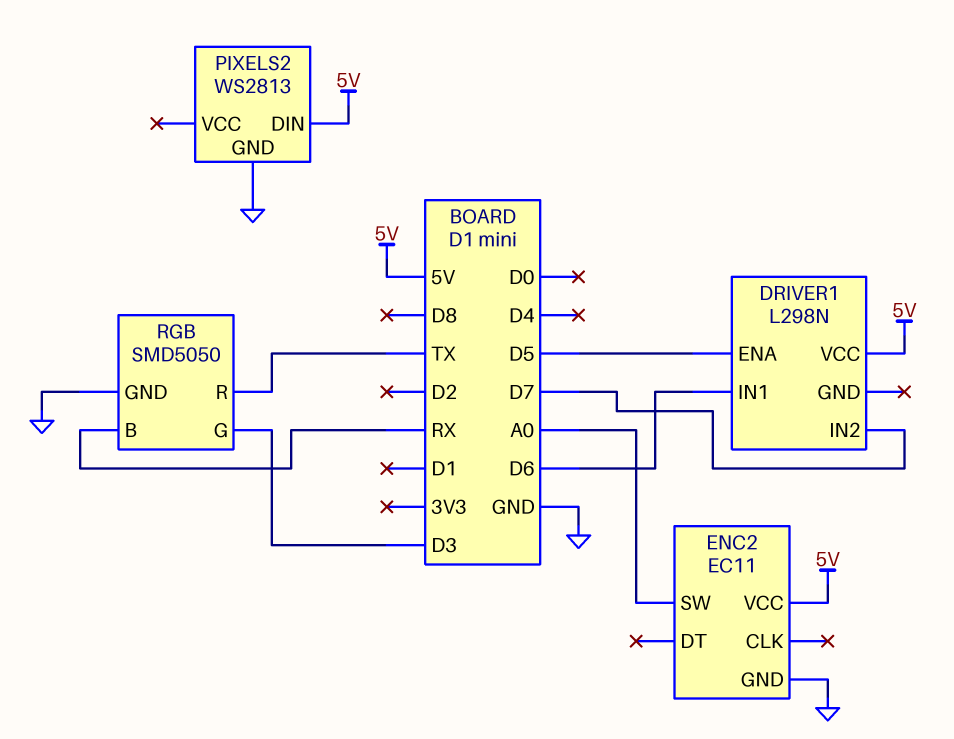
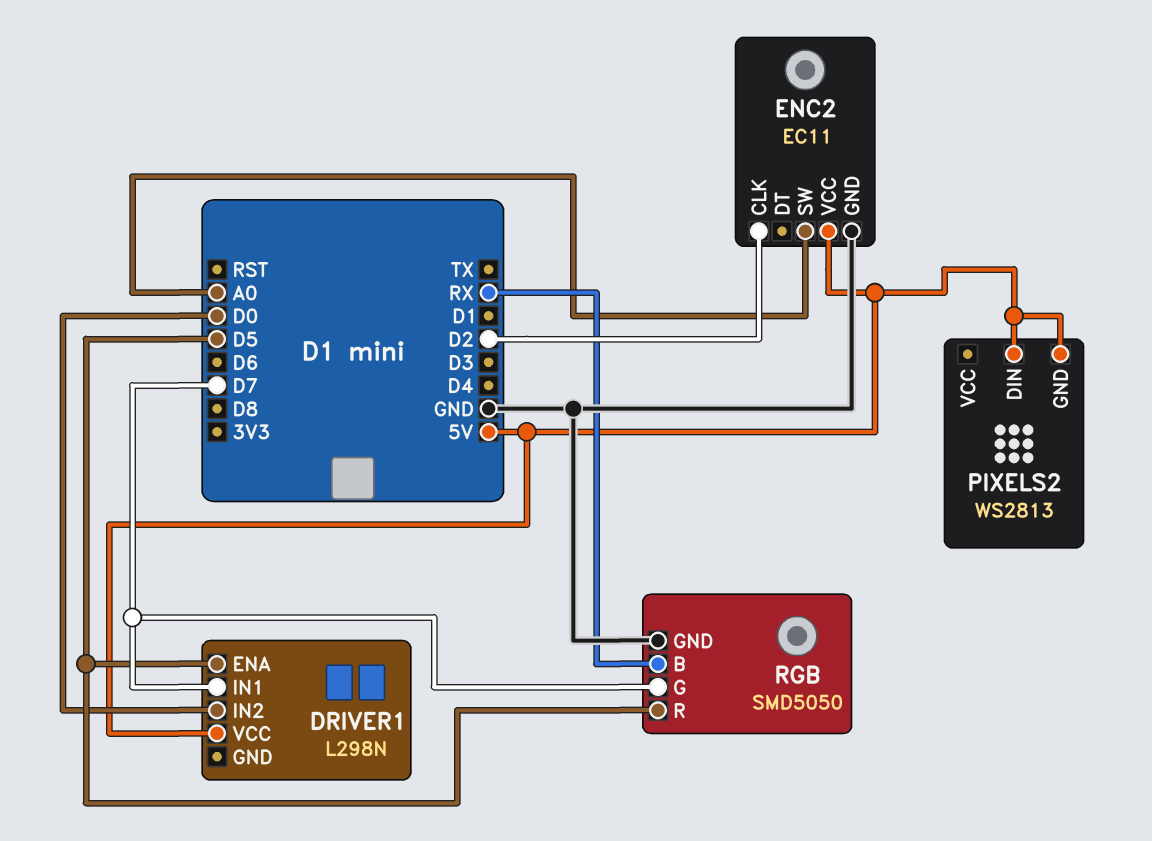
DRIVER1 pin IN1: D6 -> D7
DRIVER1 pin IN2: D7 -> D0
ENC2 pin CLK: none -> D2
PIXELS2 pin GND: GND -> 5V
RGB pin G: D3 -> D7
RGB pin R: TX -> D5

